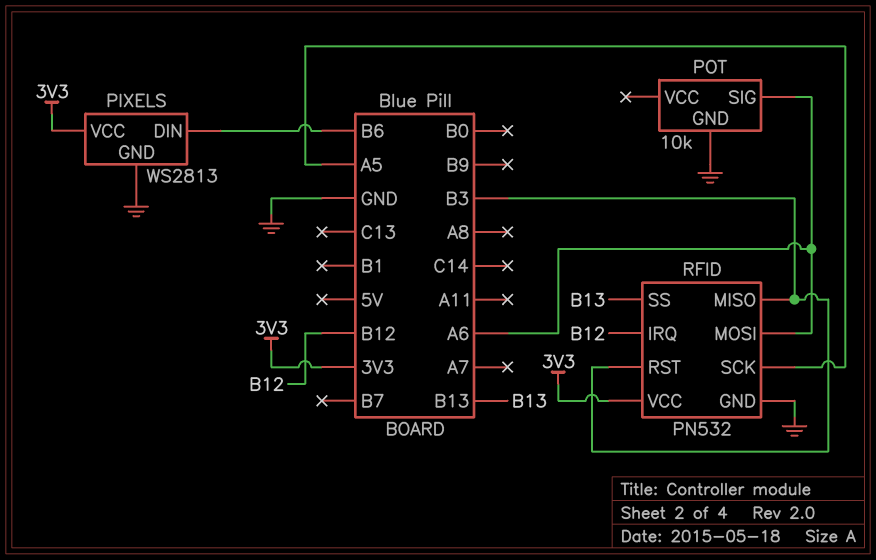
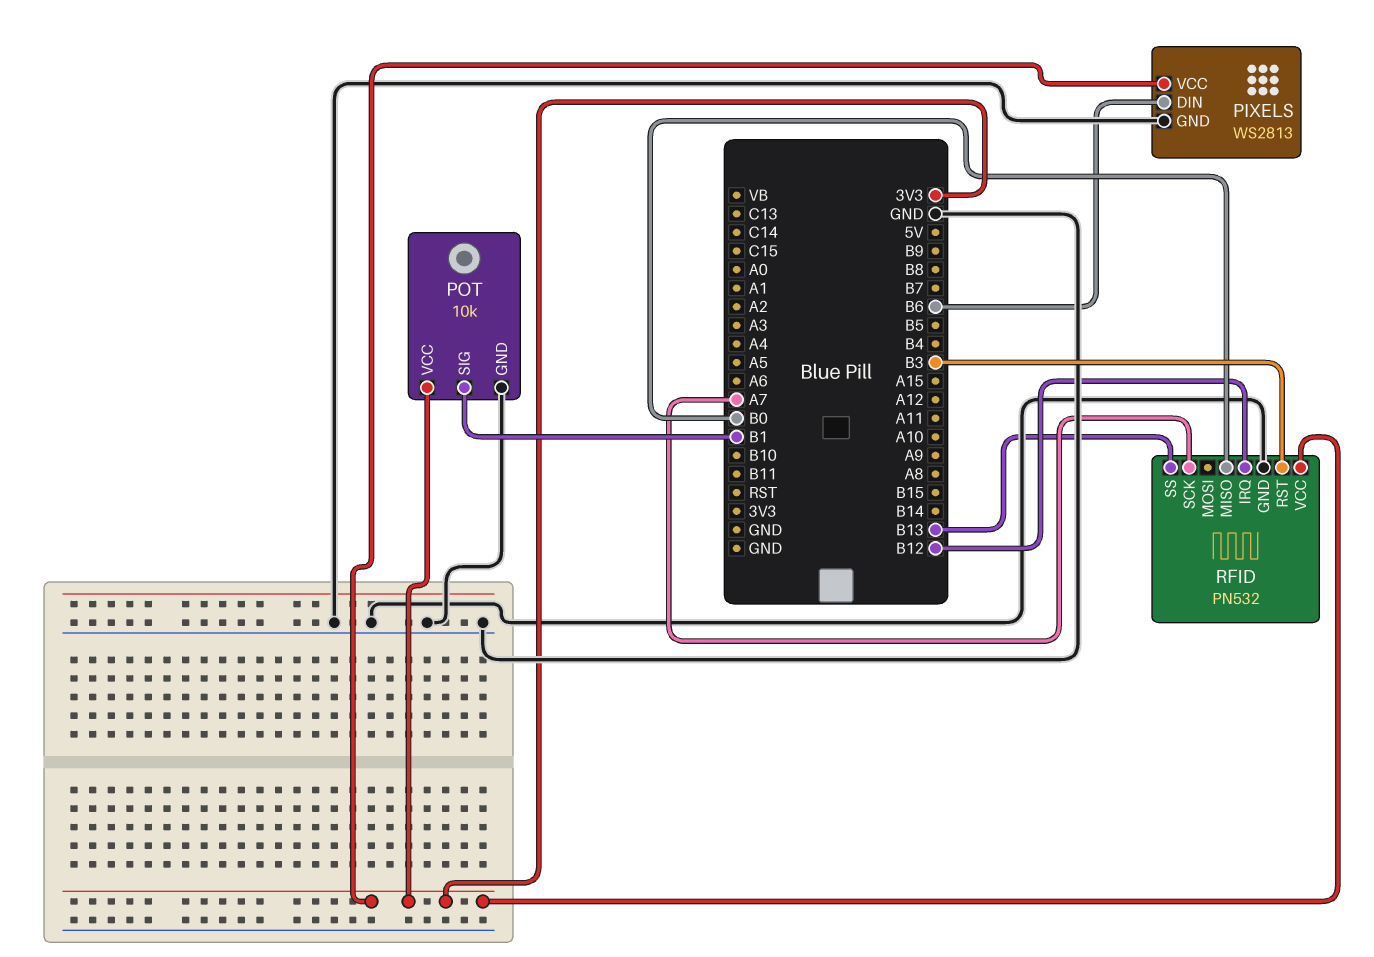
POT pin SIG: A6 -> B1
POT pin VCC: none -> 3V3
RFID pin MISO: B3 -> B0
RFID pin MOSI: A6 -> none
RFID pin SCK: A5 -> A7

